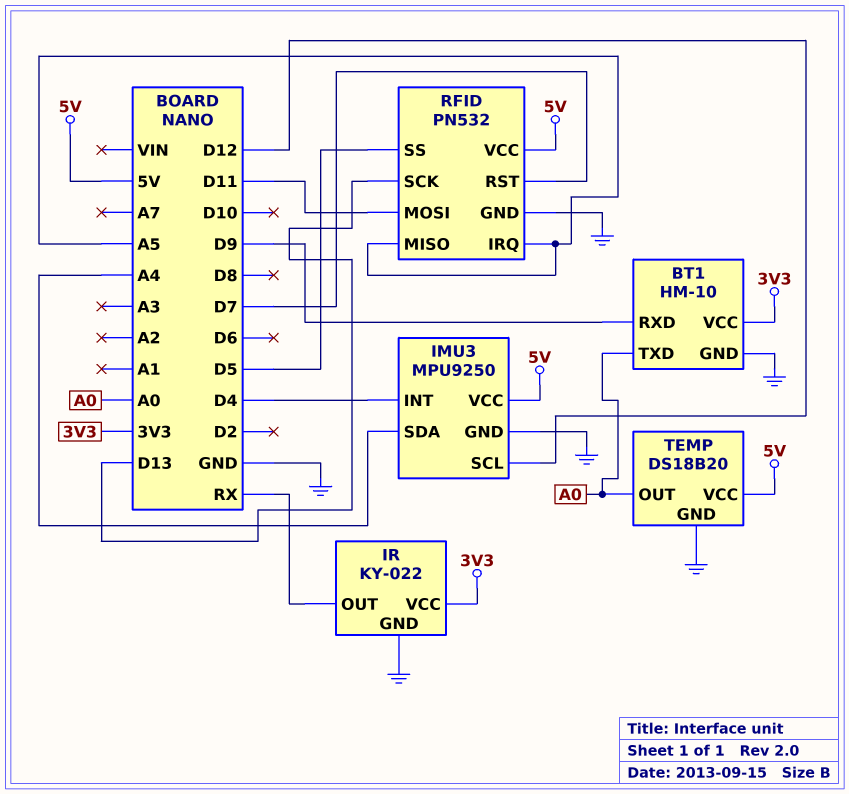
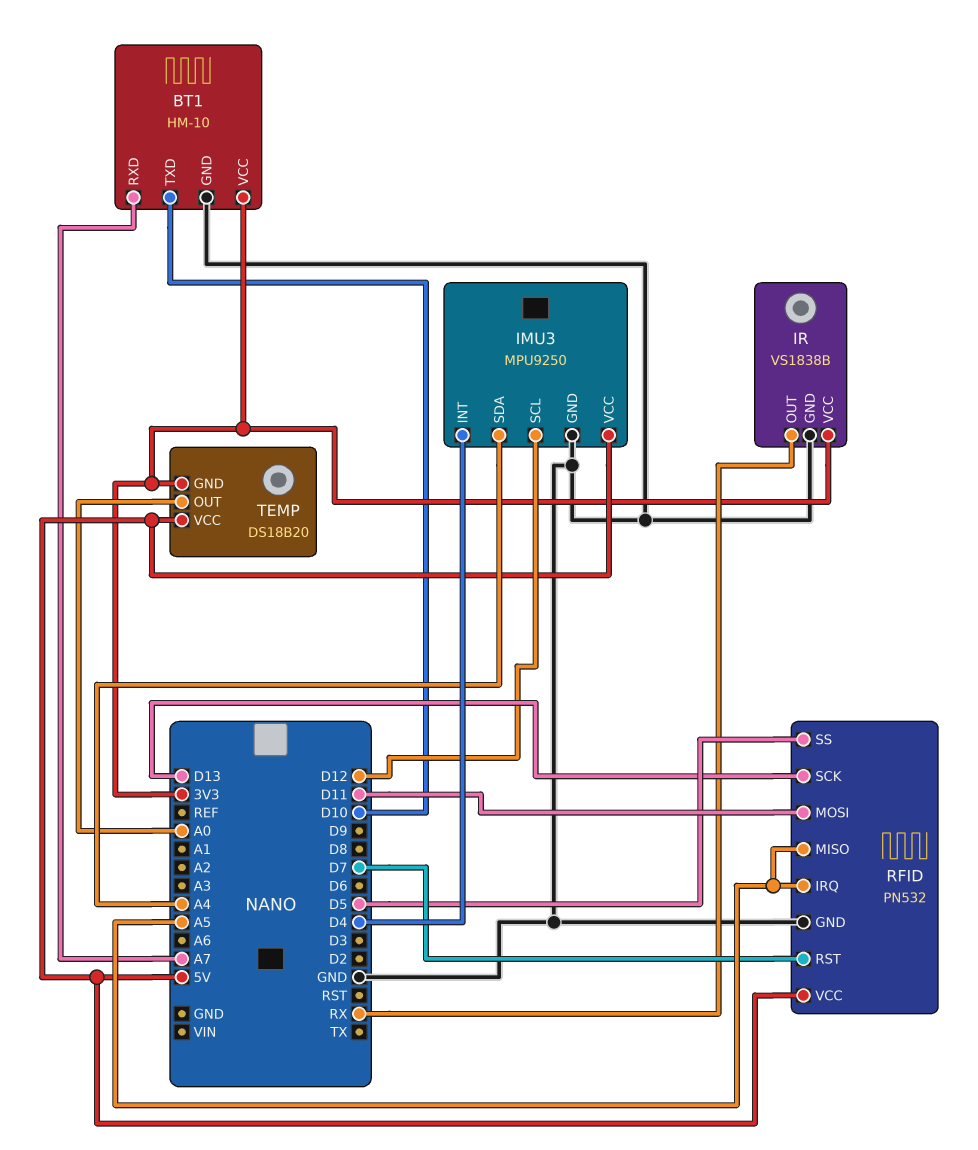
BT1 pin RXD: D9 -> A7
BT1 pin TXD: A0 -> D10
IR: KY-022 -> VS1838B
TEMP pin GND: GND -> 3V3

